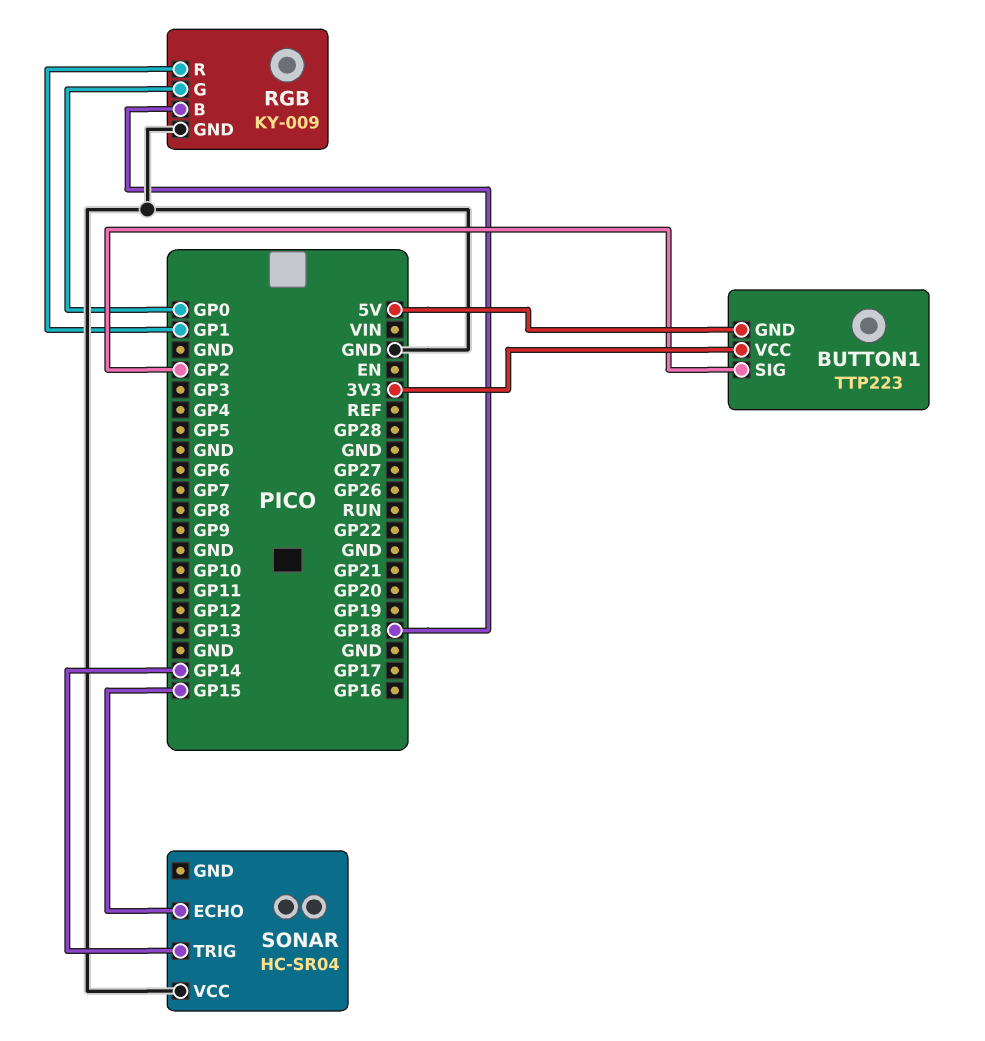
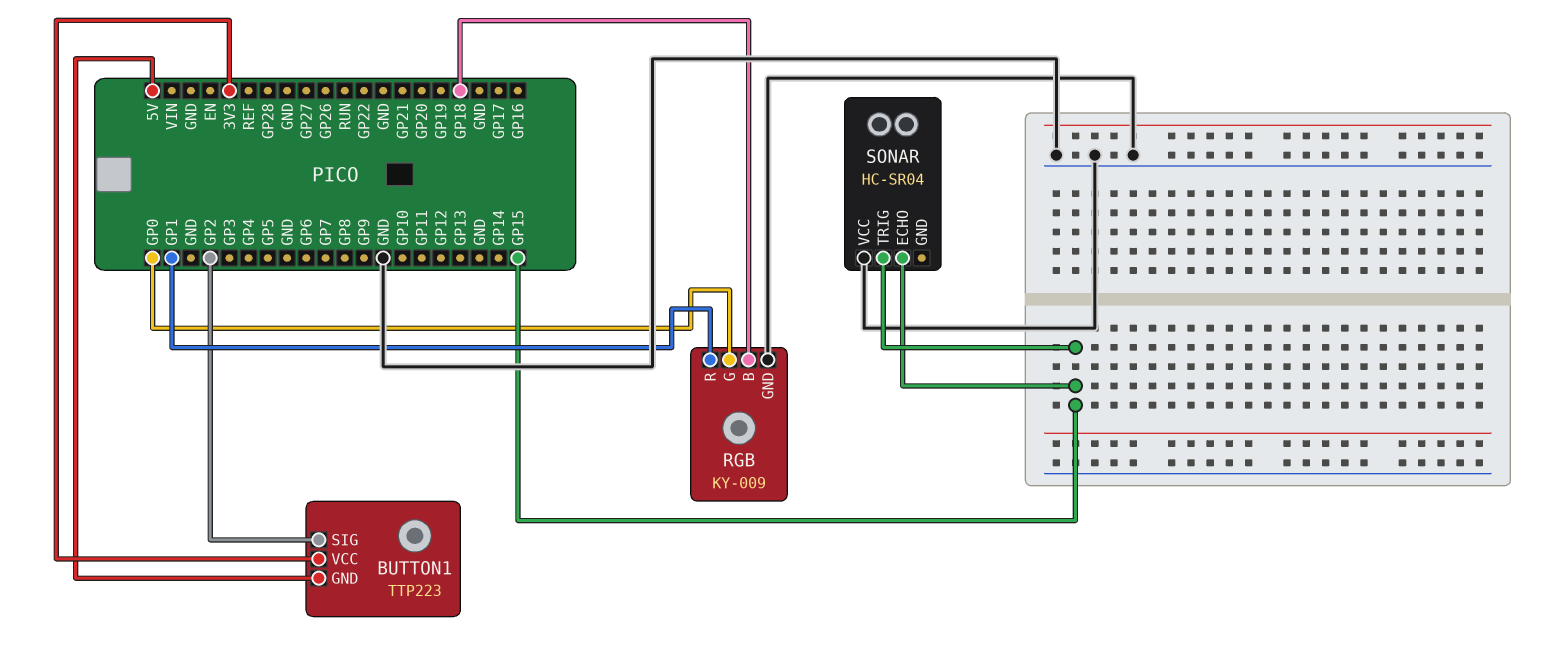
SONAR pin TRIG: GP14 -> GP15

